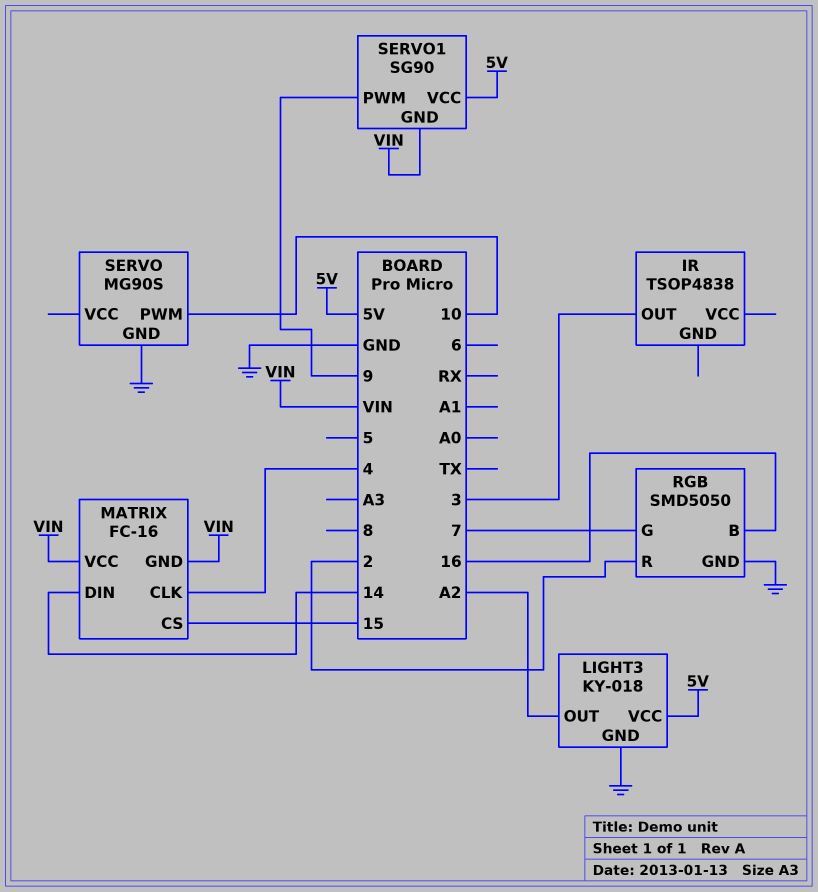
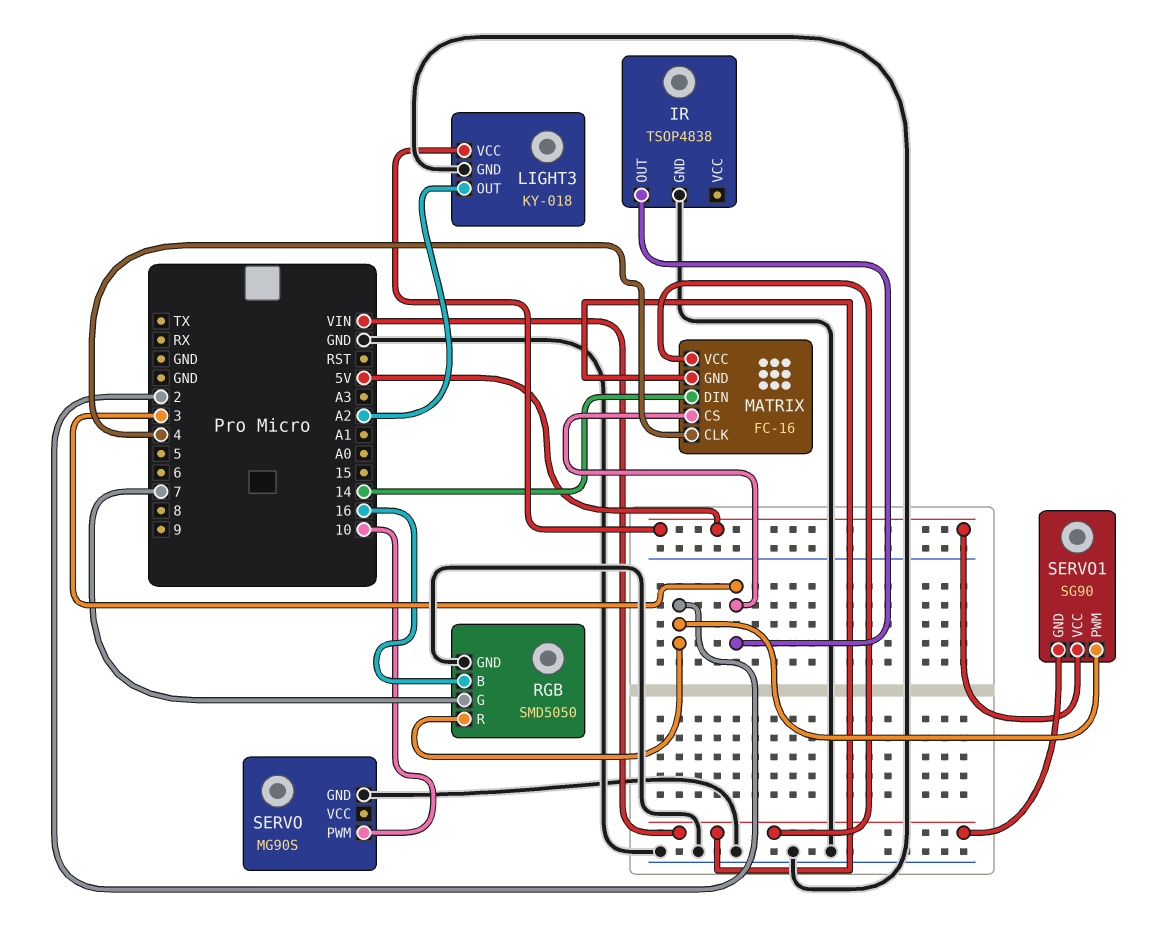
IR pin GND: none -> GND
MATRIX pin CS: 15 -> 3
SERVO1 pin PWM: 9 -> 2

